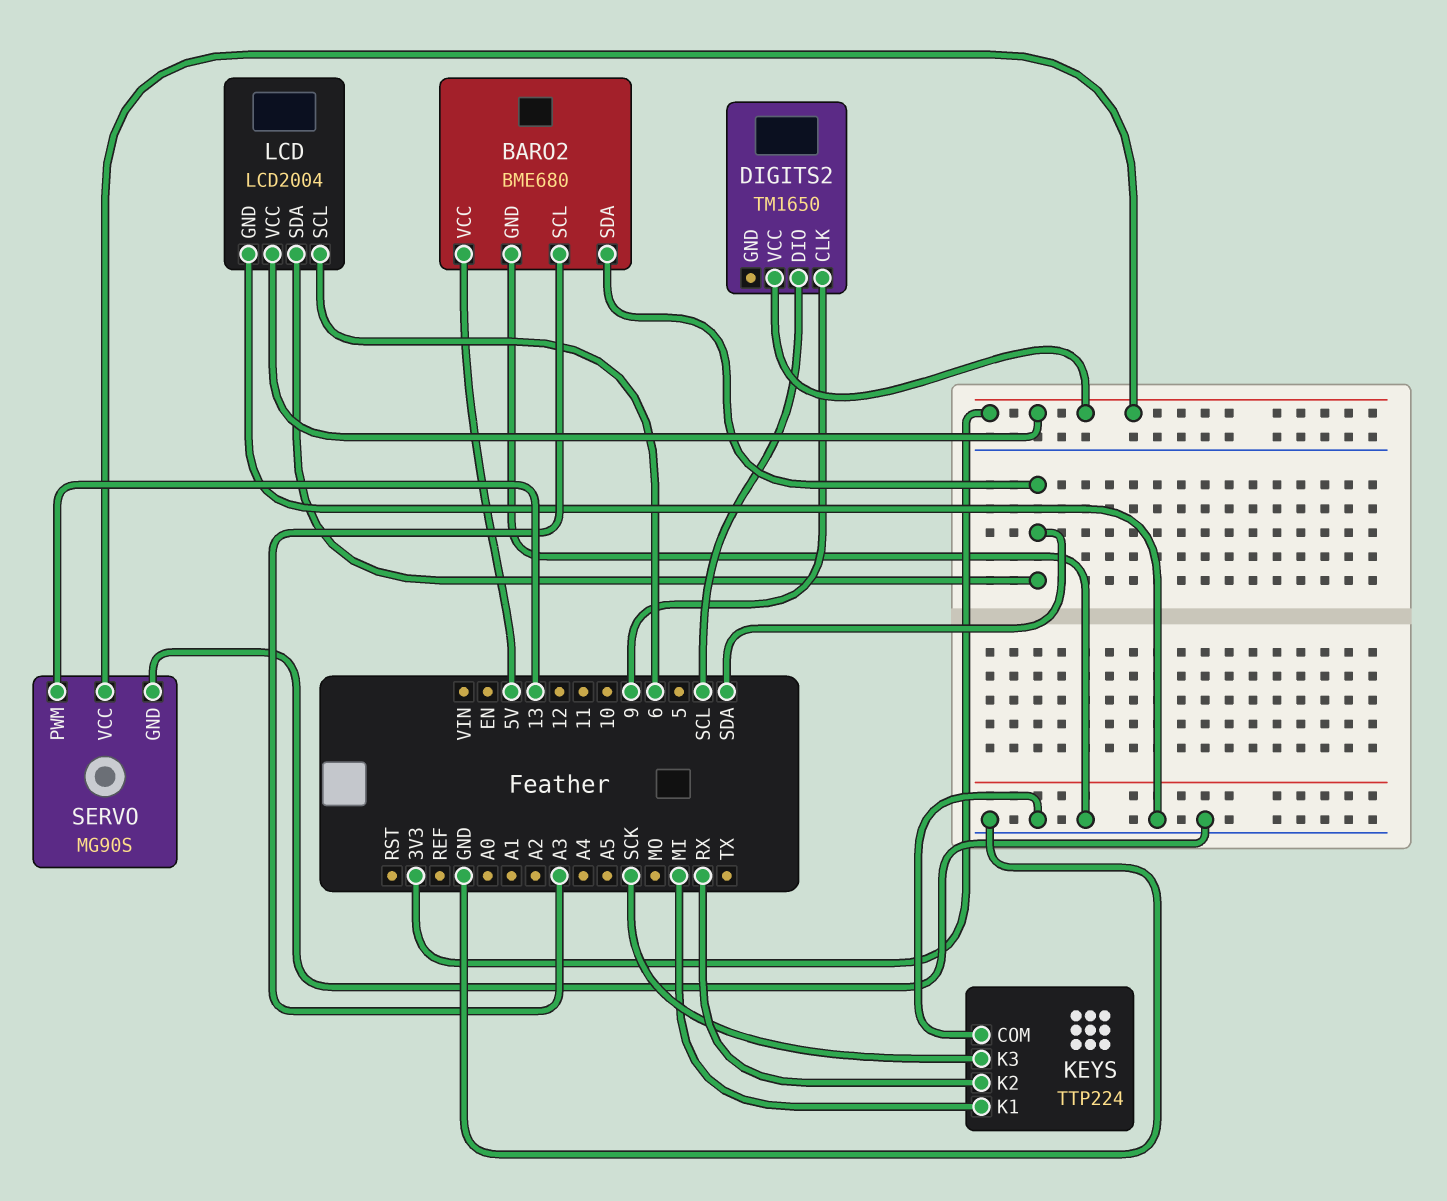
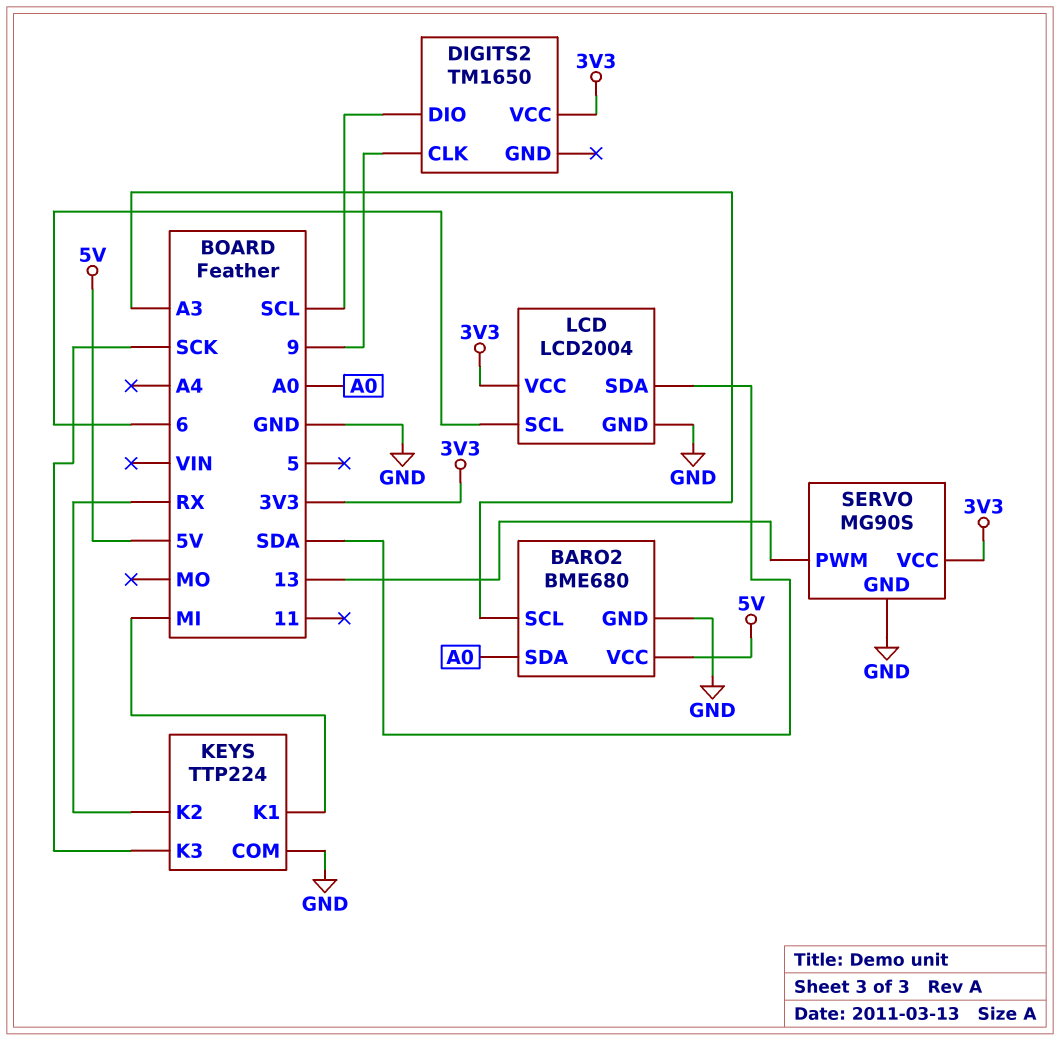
BARO2 pin SDA: SDA -> A0

